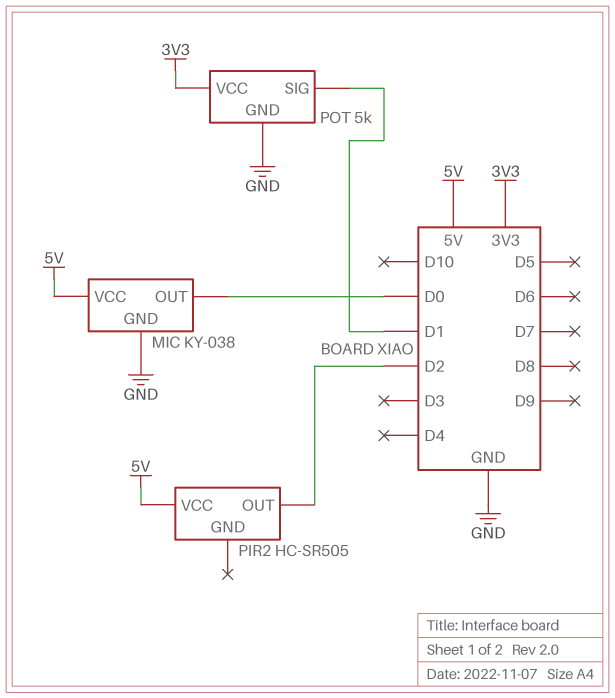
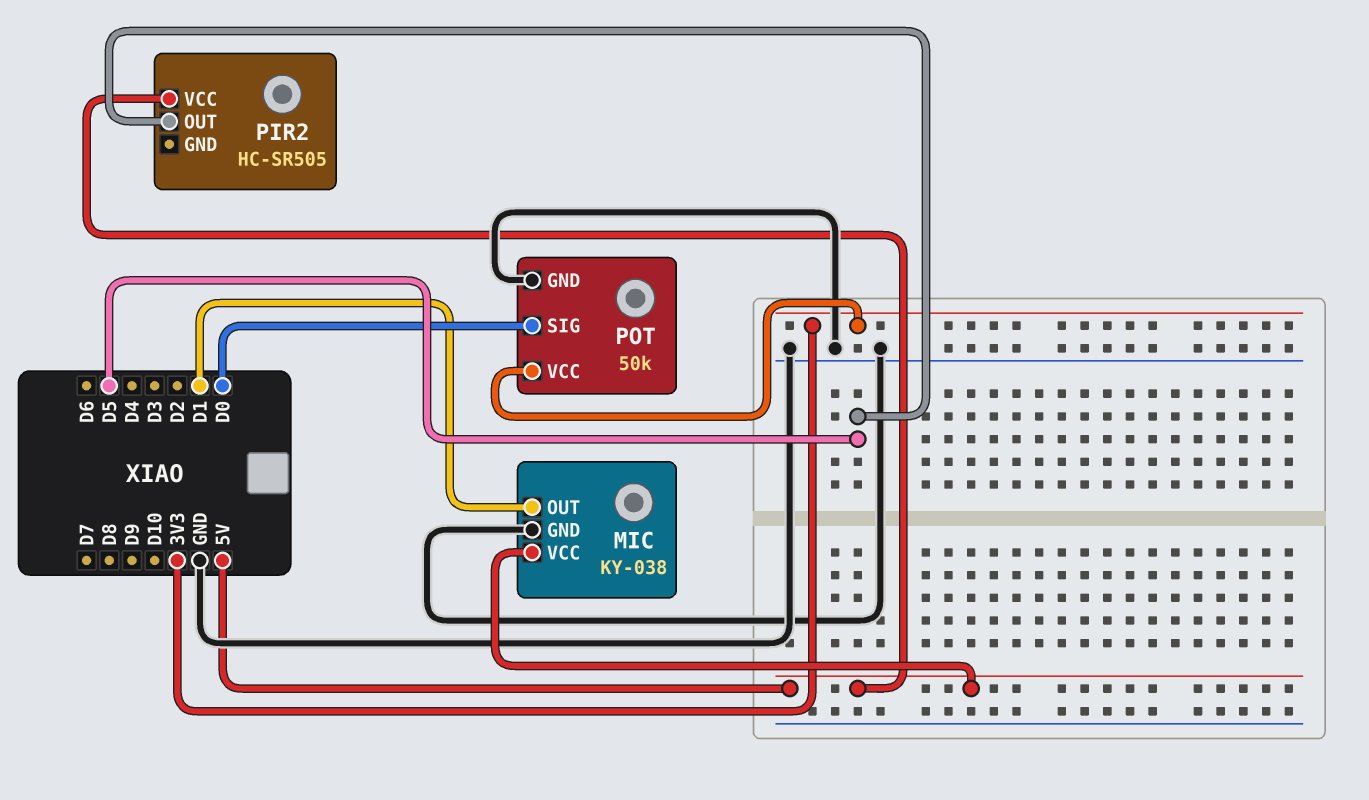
MIC pin OUT: D0 -> D1
PIR2 pin OUT: D2 -> D5
POT: 5k -> 50k
POT pin SIG: D1 -> D0

